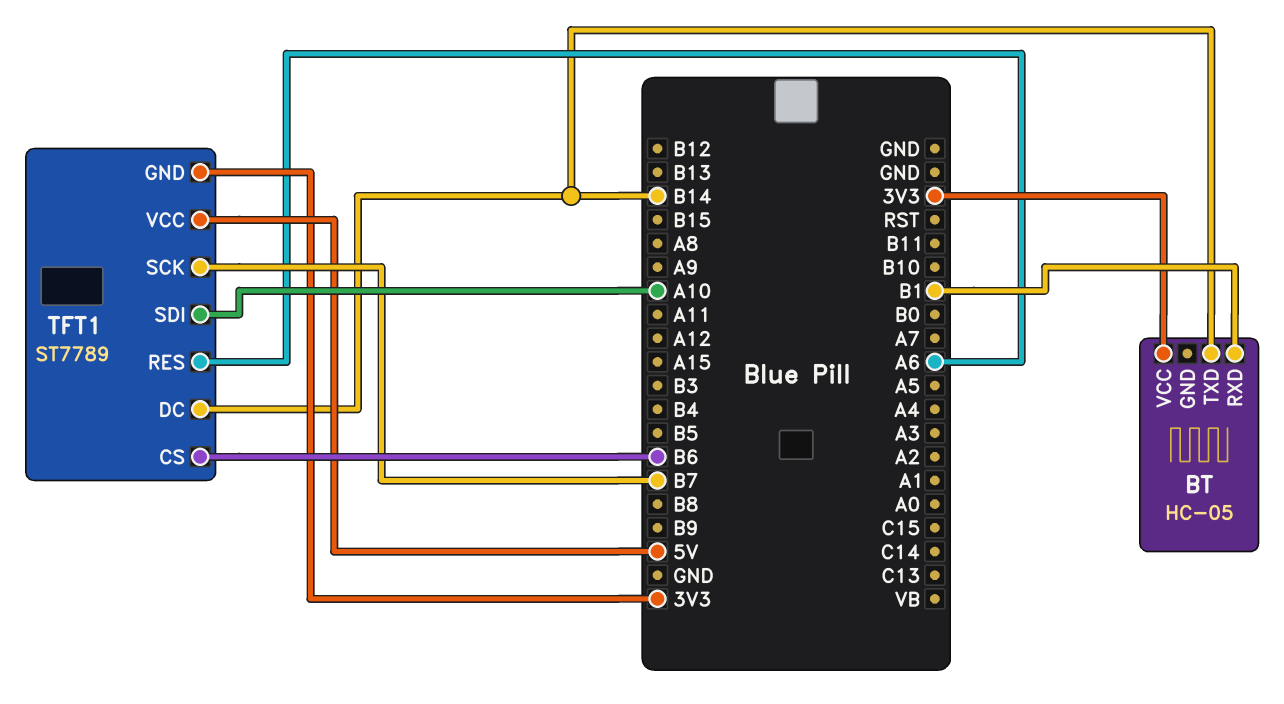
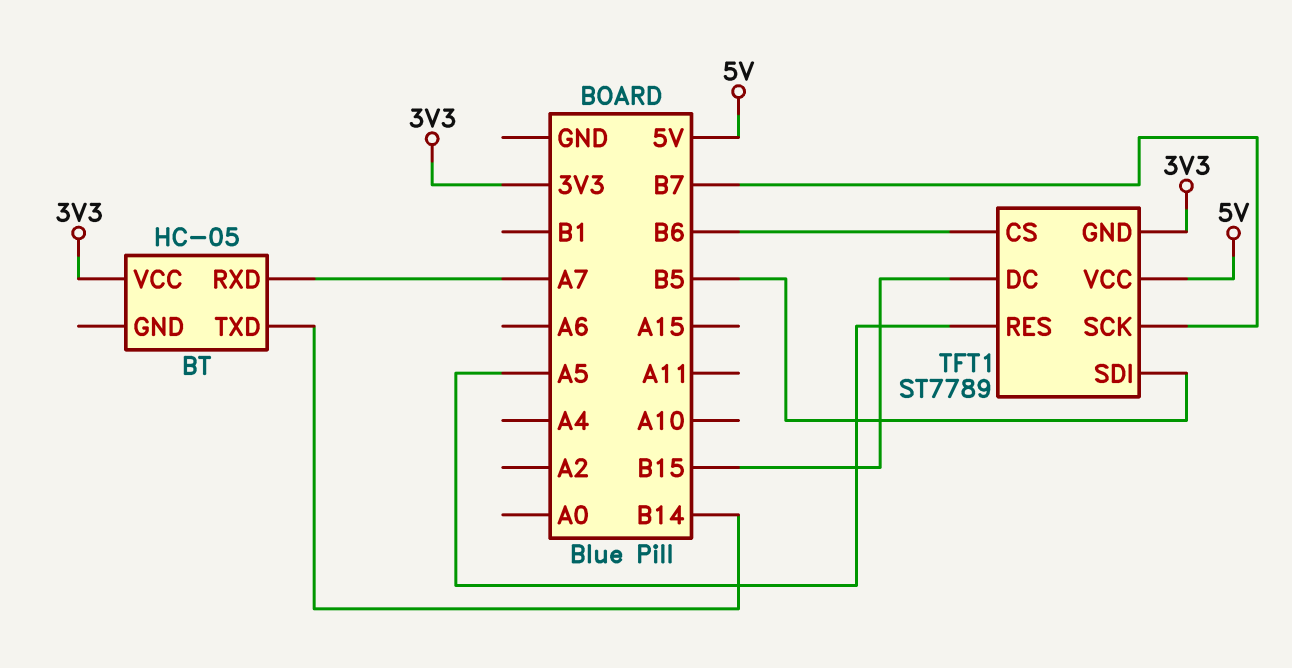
BT pin RXD: B1 -> A7
TFT1 pin DC: B14 -> B15
TFT1 pin RES: A6 -> A5
TFT1 pin SDI: A10 -> B5

